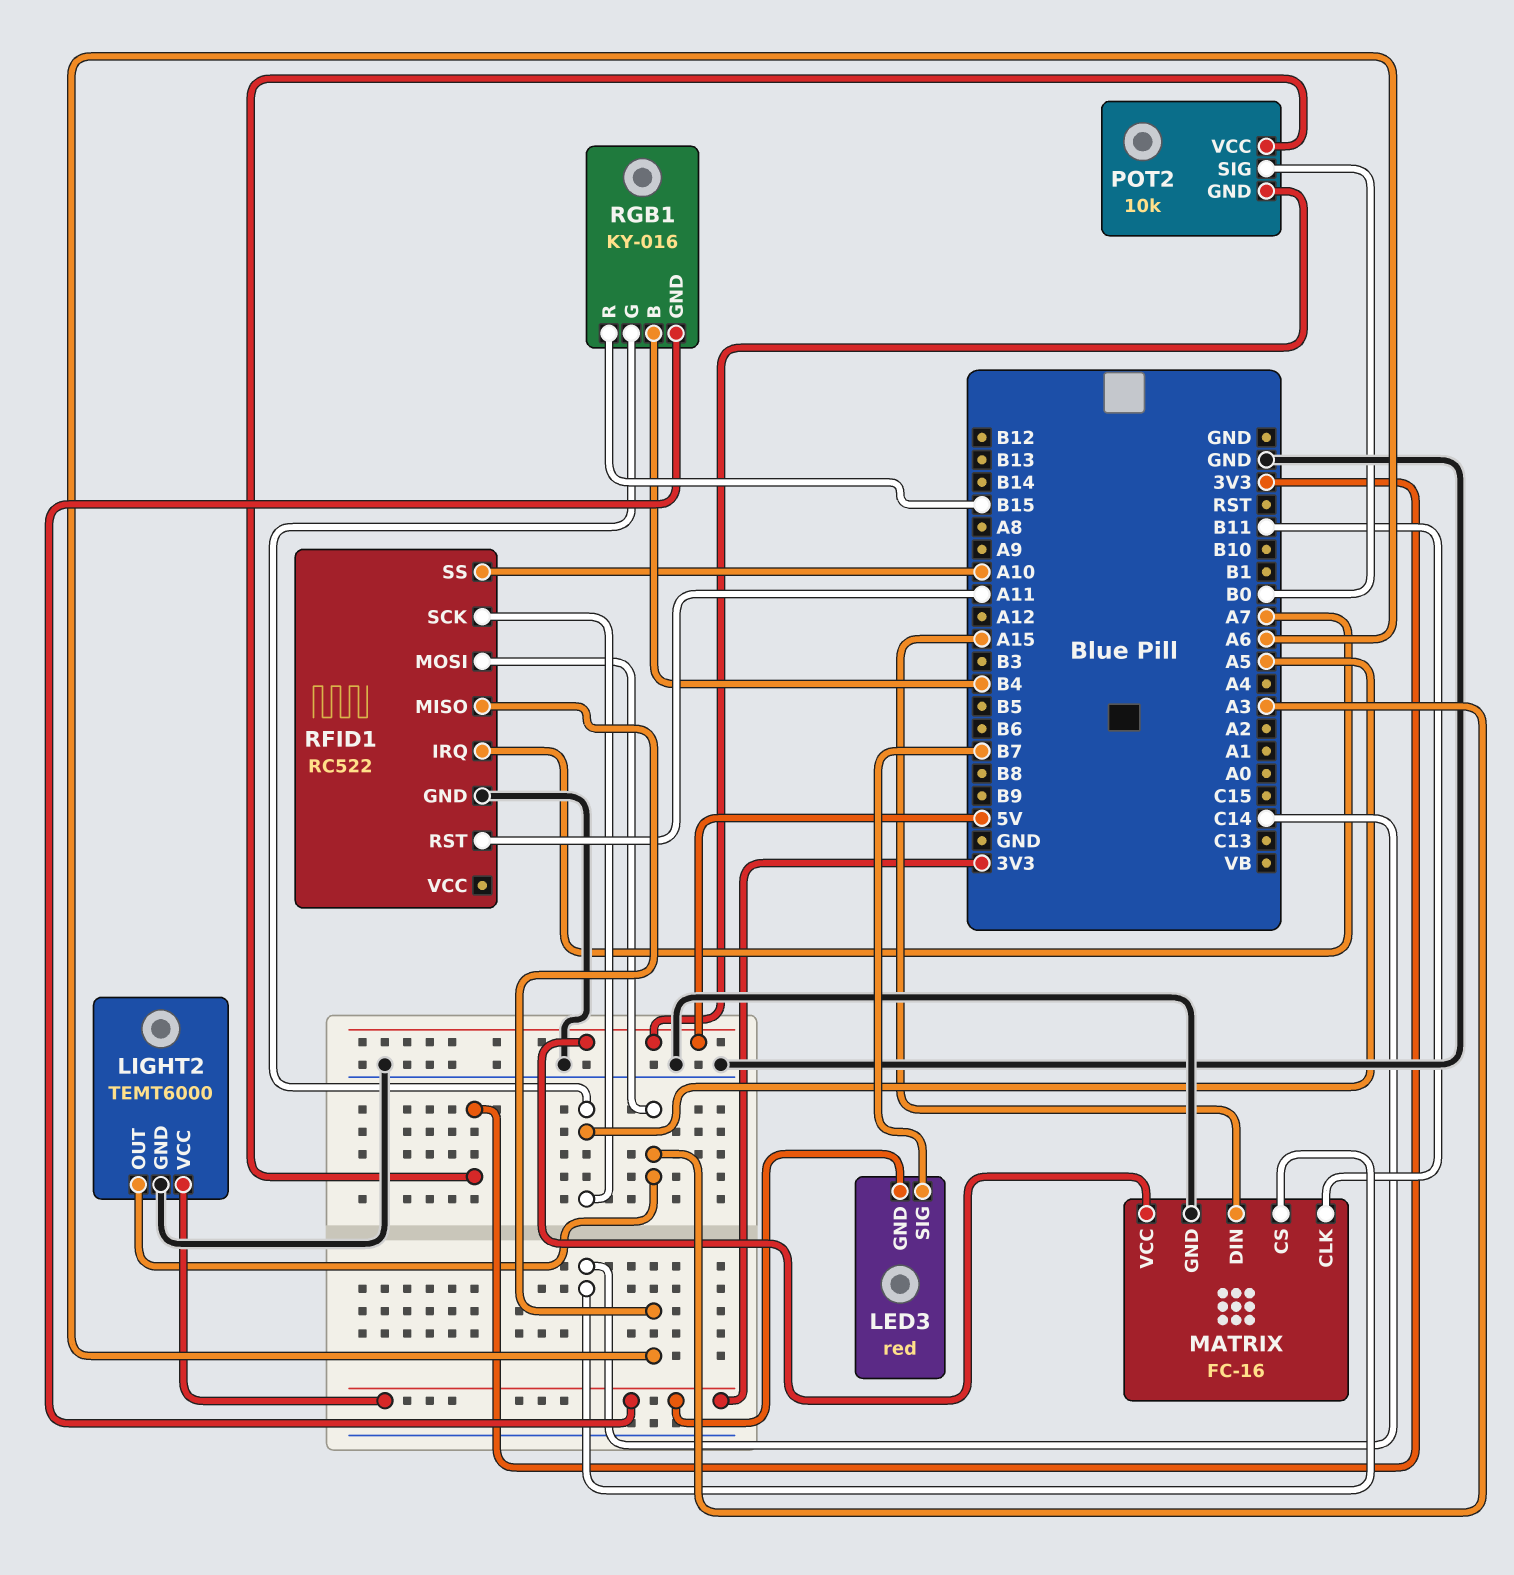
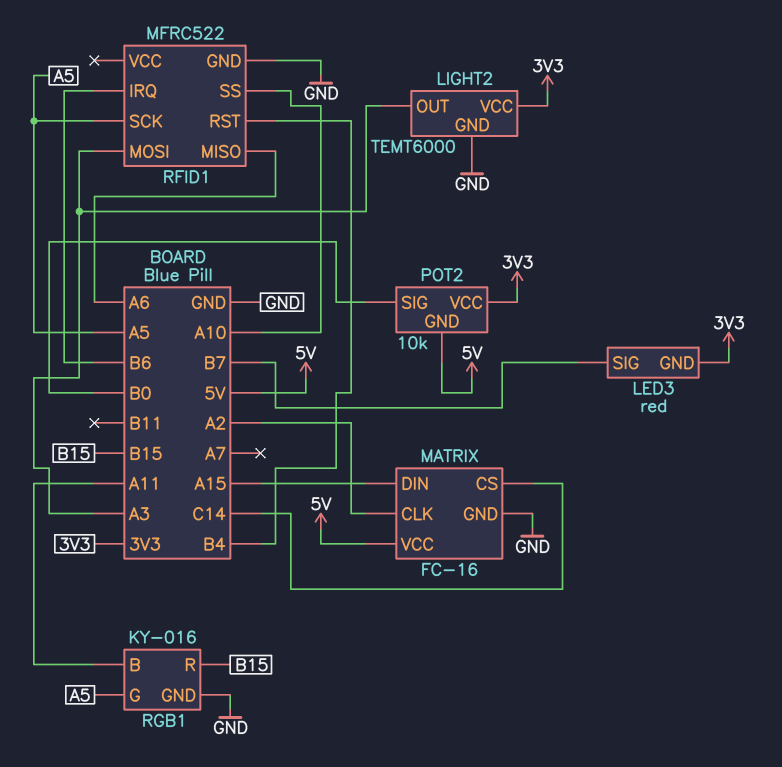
MATRIX pin CLK: B11 -> A2
RFID1: RC522 -> MFRC522
RFID1 pin IRQ: A7 -> B6
RFID1 pin RST: A11 -> B4
RGB1 pin B: B4 -> A11
RGB1 pin GND: 3V3 -> GND

